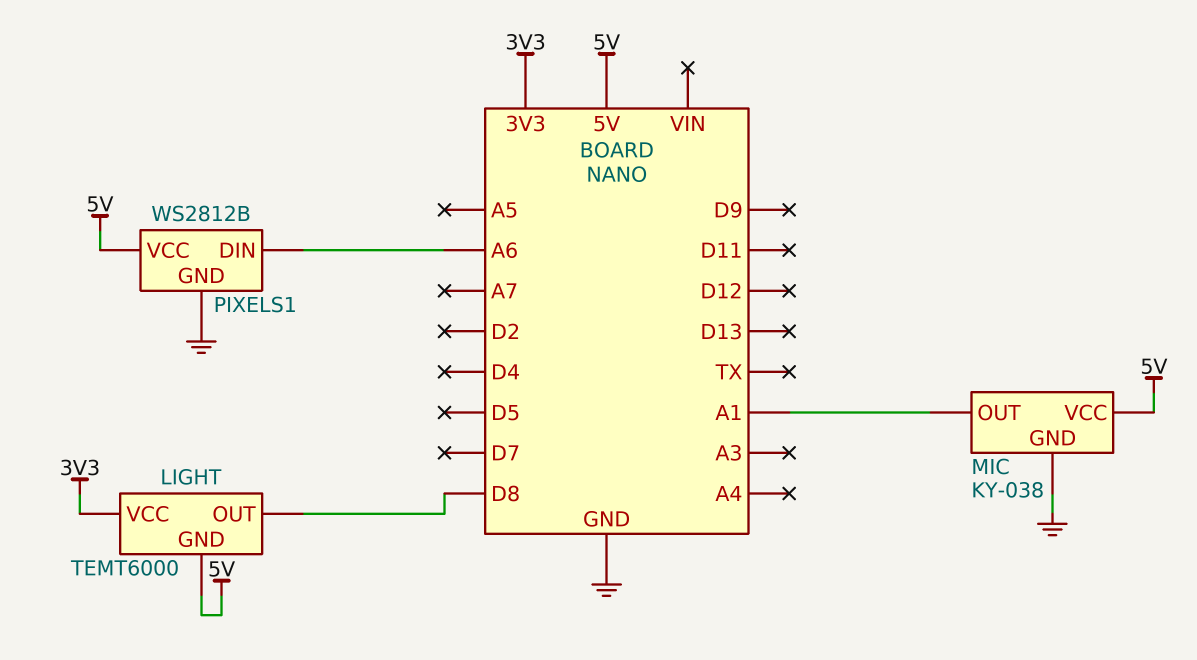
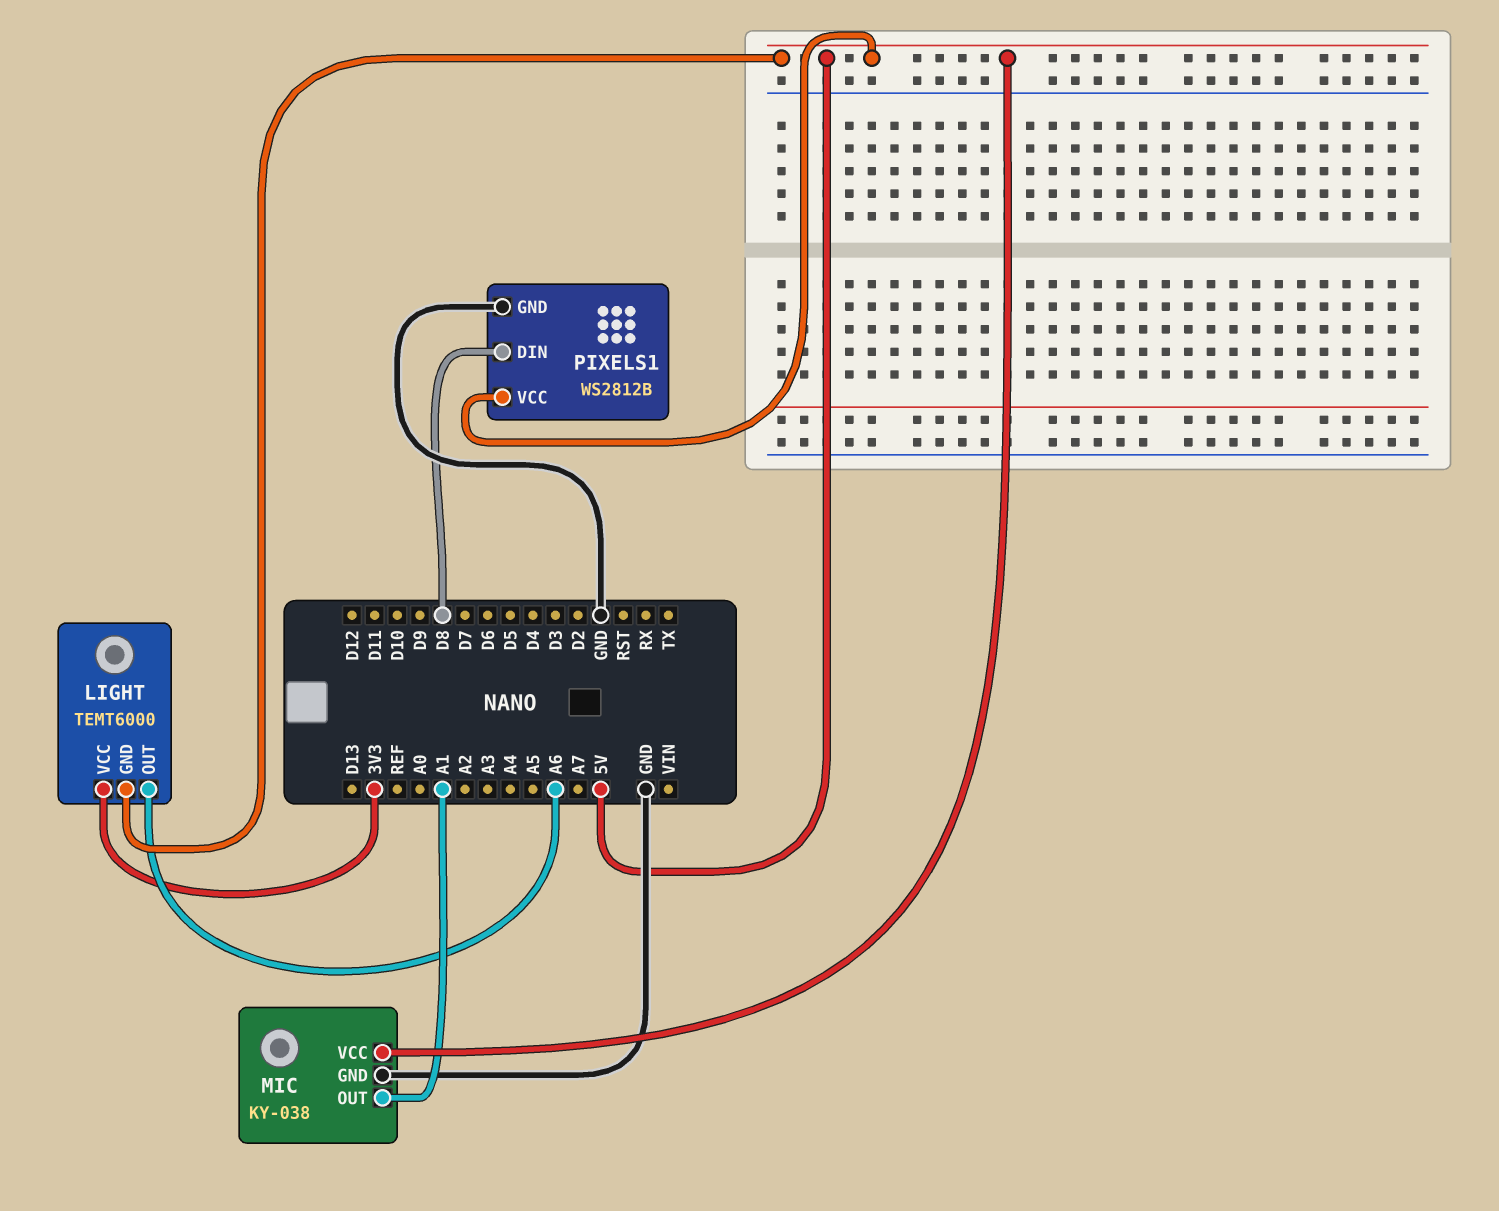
LIGHT pin OUT: D8 -> A6
PIXELS1 pin DIN: A6 -> D8

